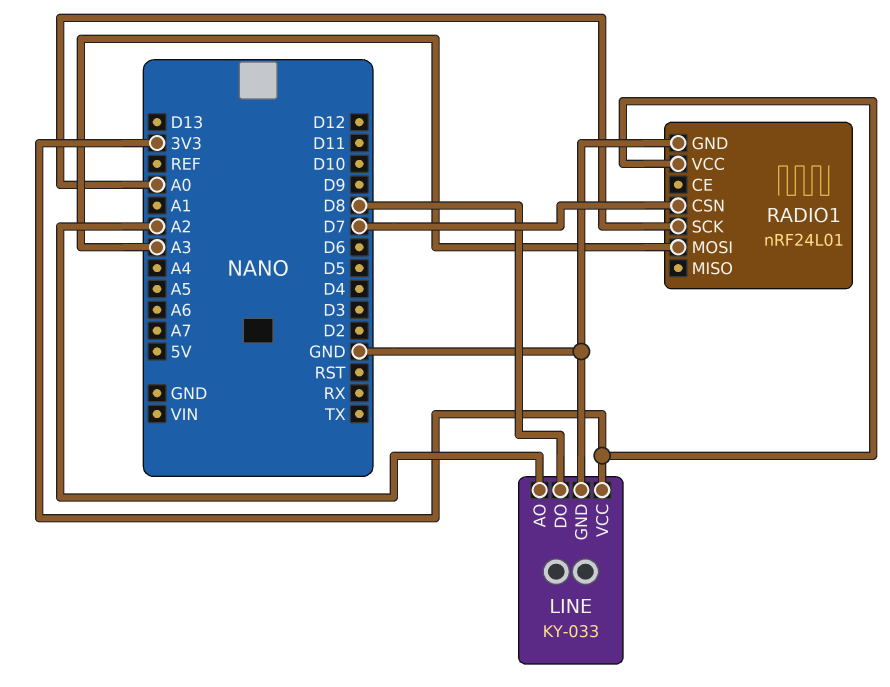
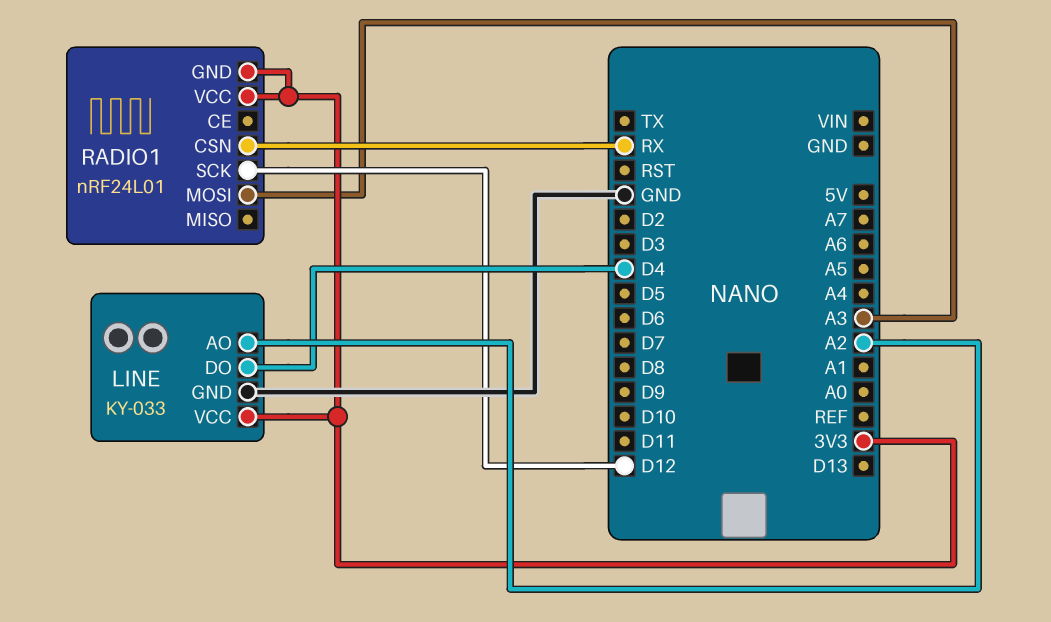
LINE pin DO: D8 -> D4
RADIO1 pin CSN: D7 -> RX
RADIO1 pin GND: GND -> 3V3
RADIO1 pin SCK: A0 -> D12

